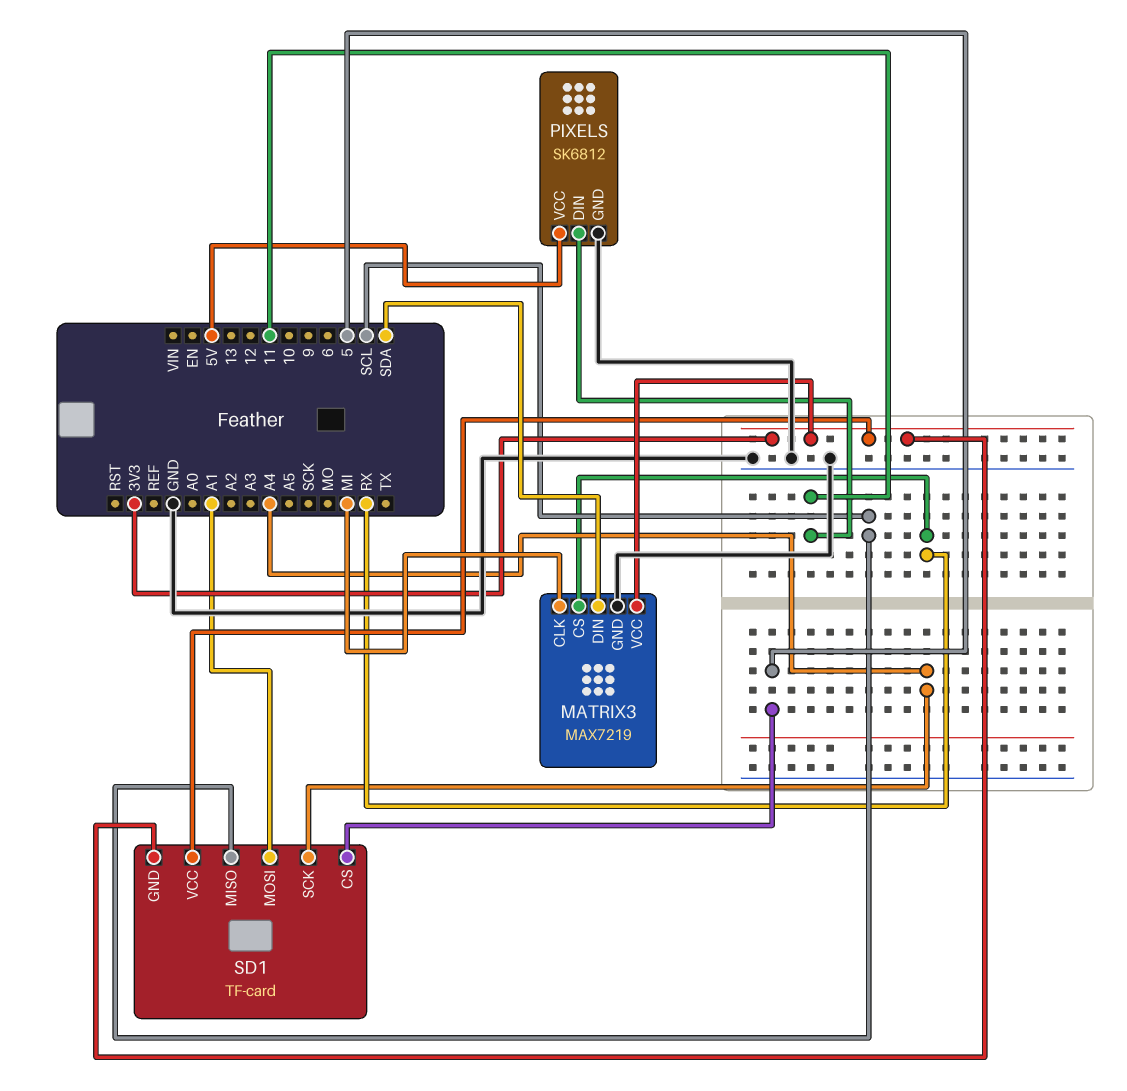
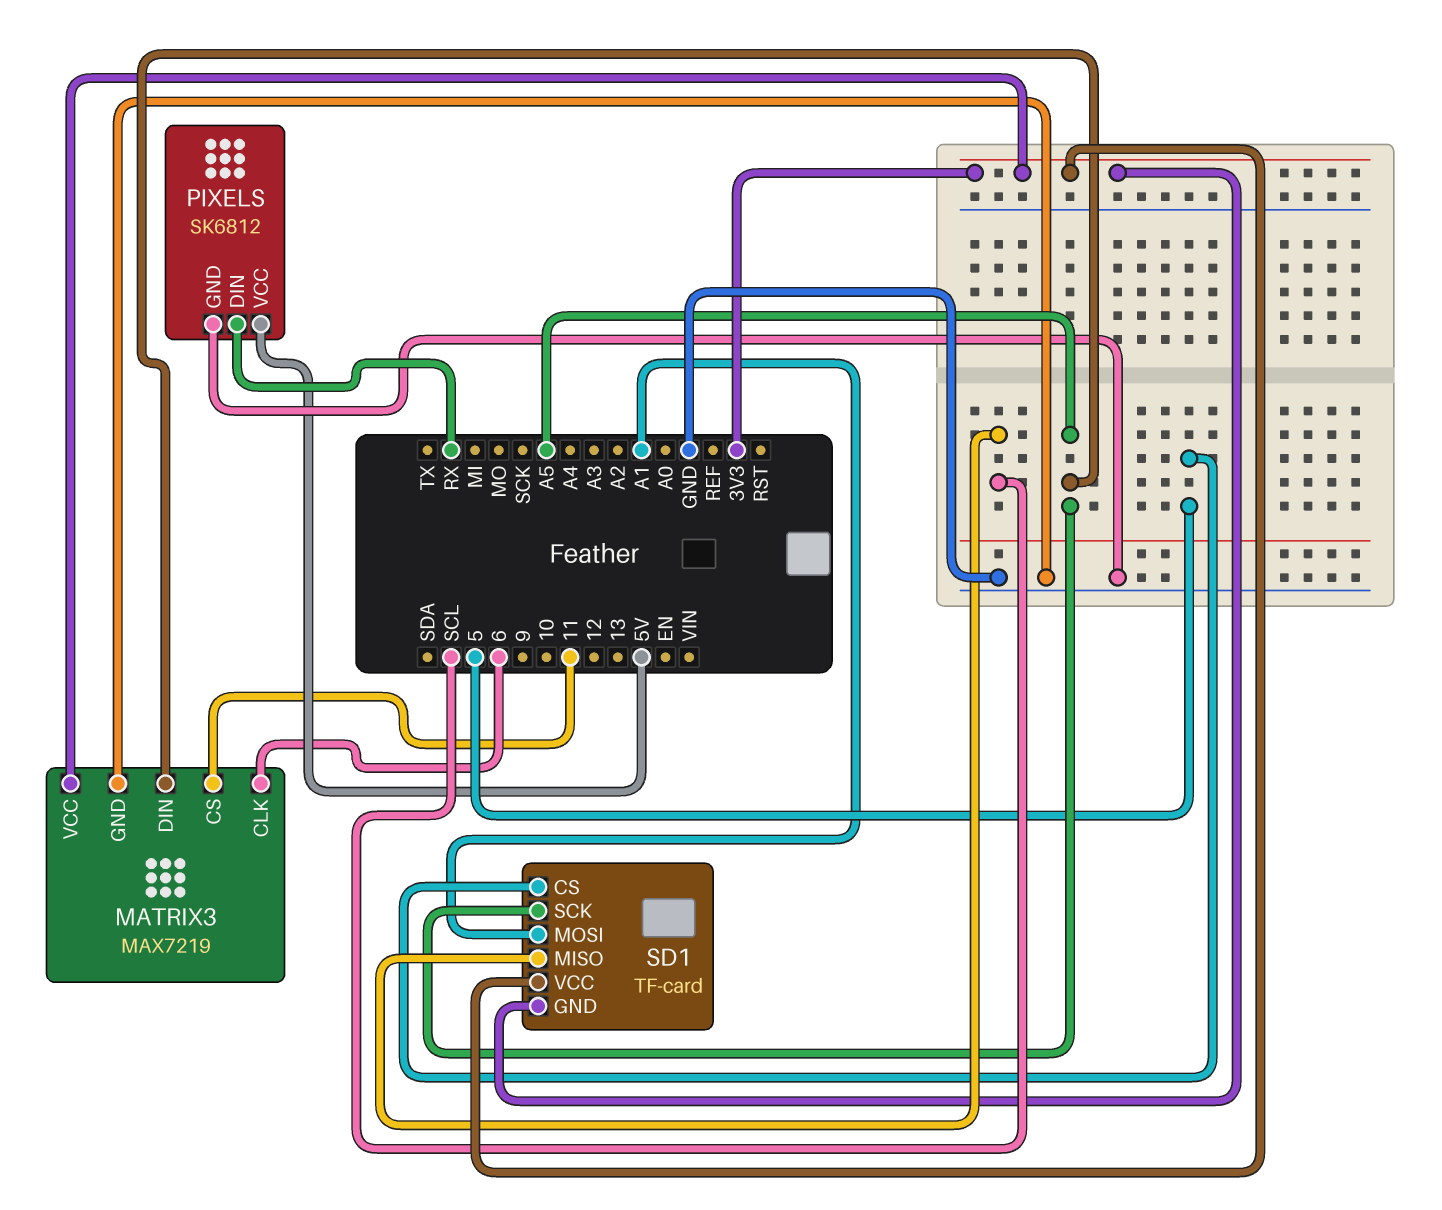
MATRIX3 pin CLK: MI -> 6
MATRIX3 pin CS: RX -> 11
MATRIX3 pin DIN: SDA -> A5
PIXELS pin DIN: 11 -> RX
SD1 pin SCK: A4 -> A5

